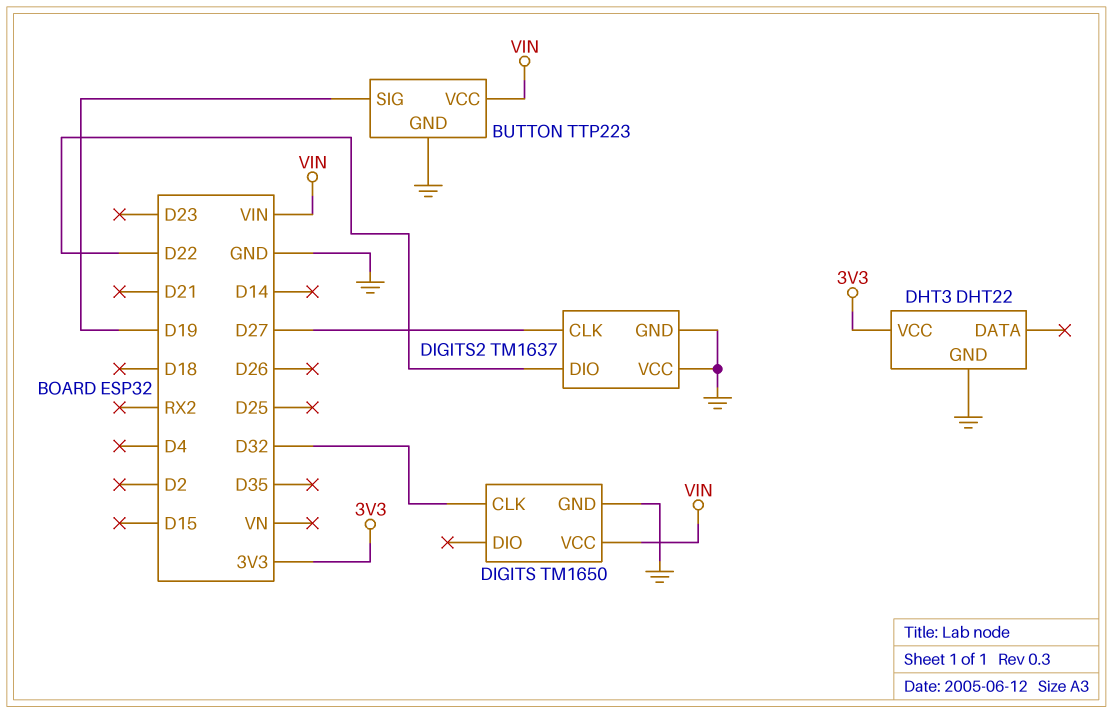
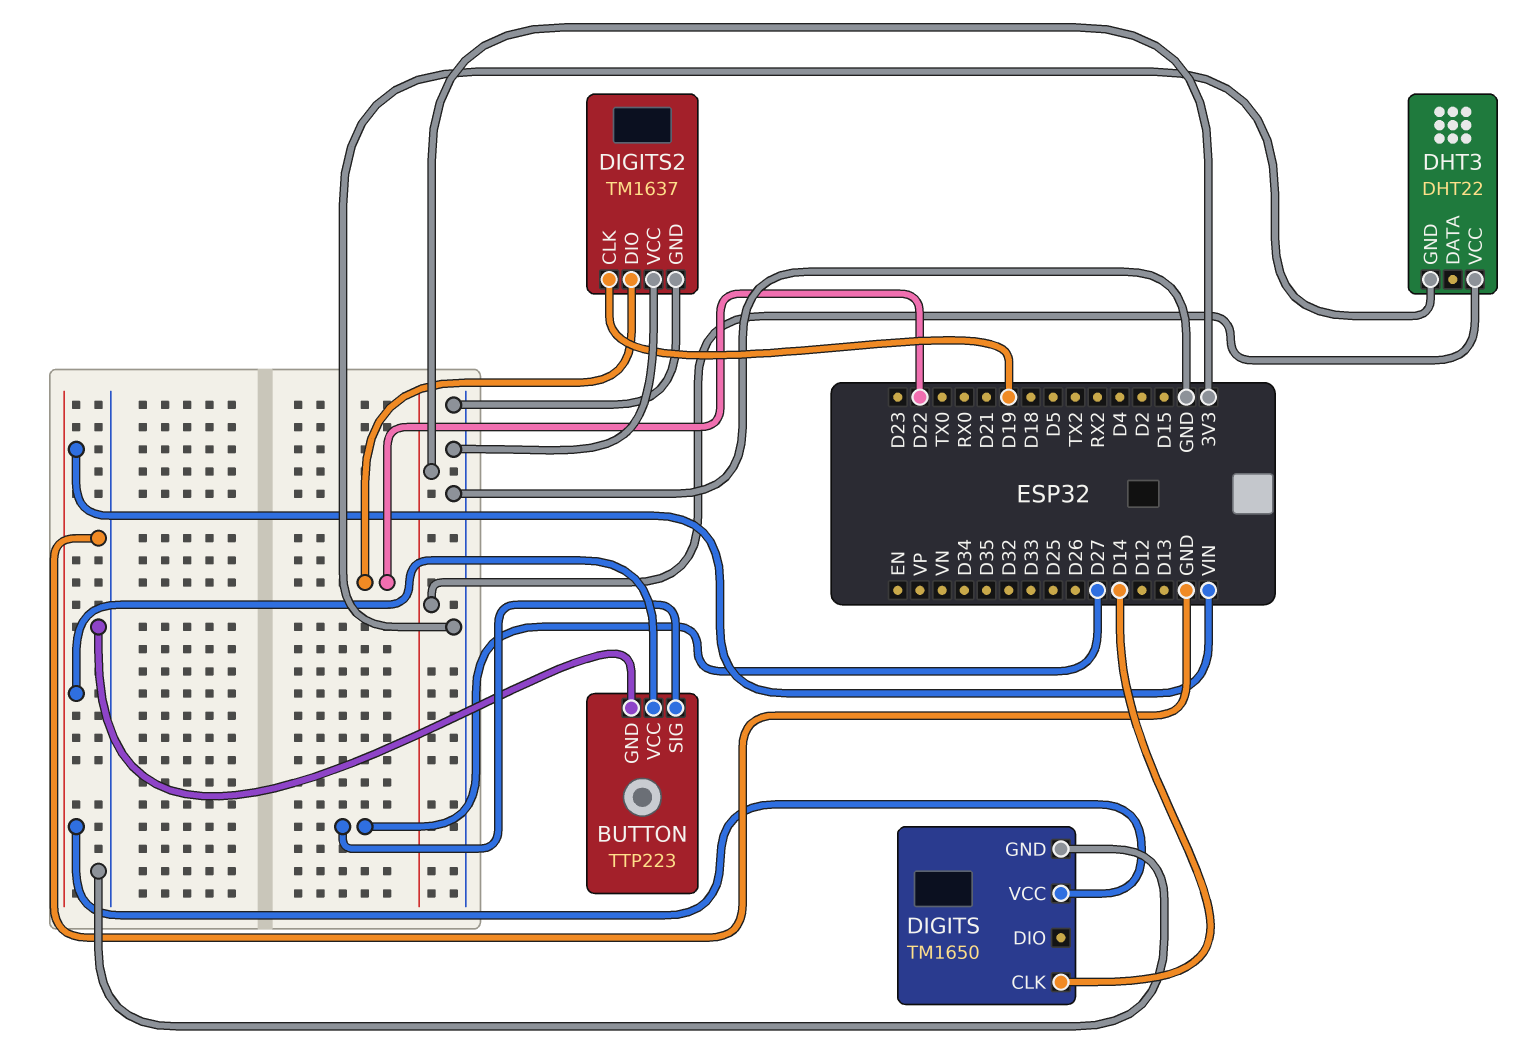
BUTTON pin SIG: D19 -> D27
DIGITS pin CLK: D32 -> D14
DIGITS2 pin CLK: D27 -> D19

